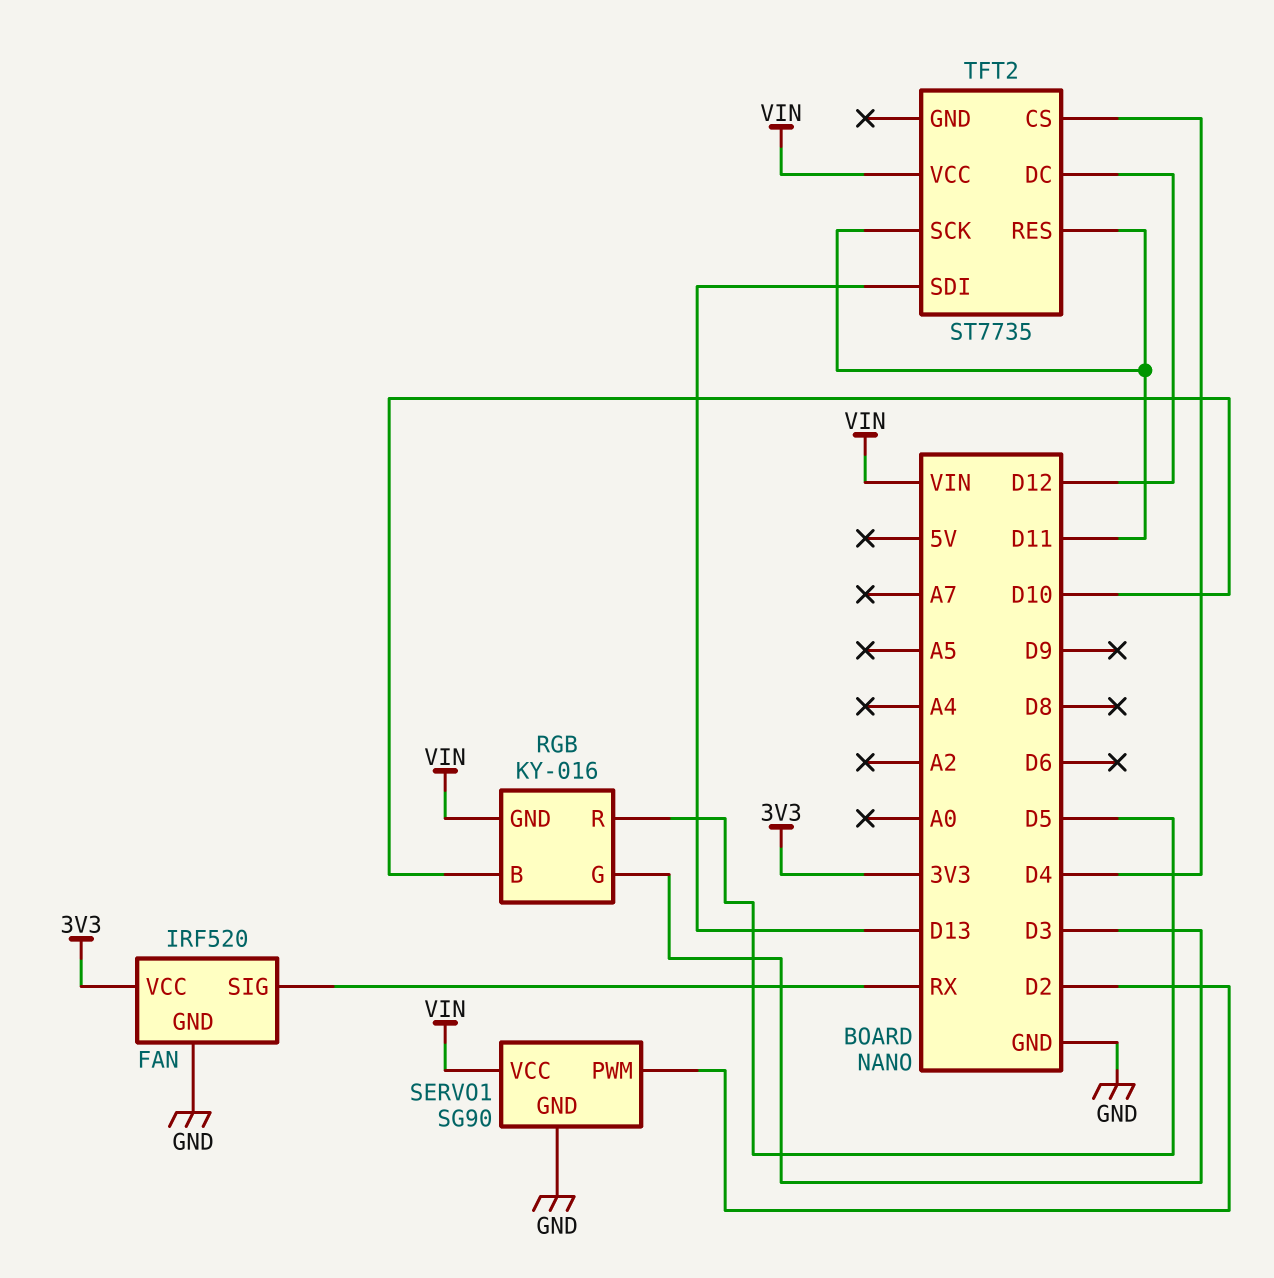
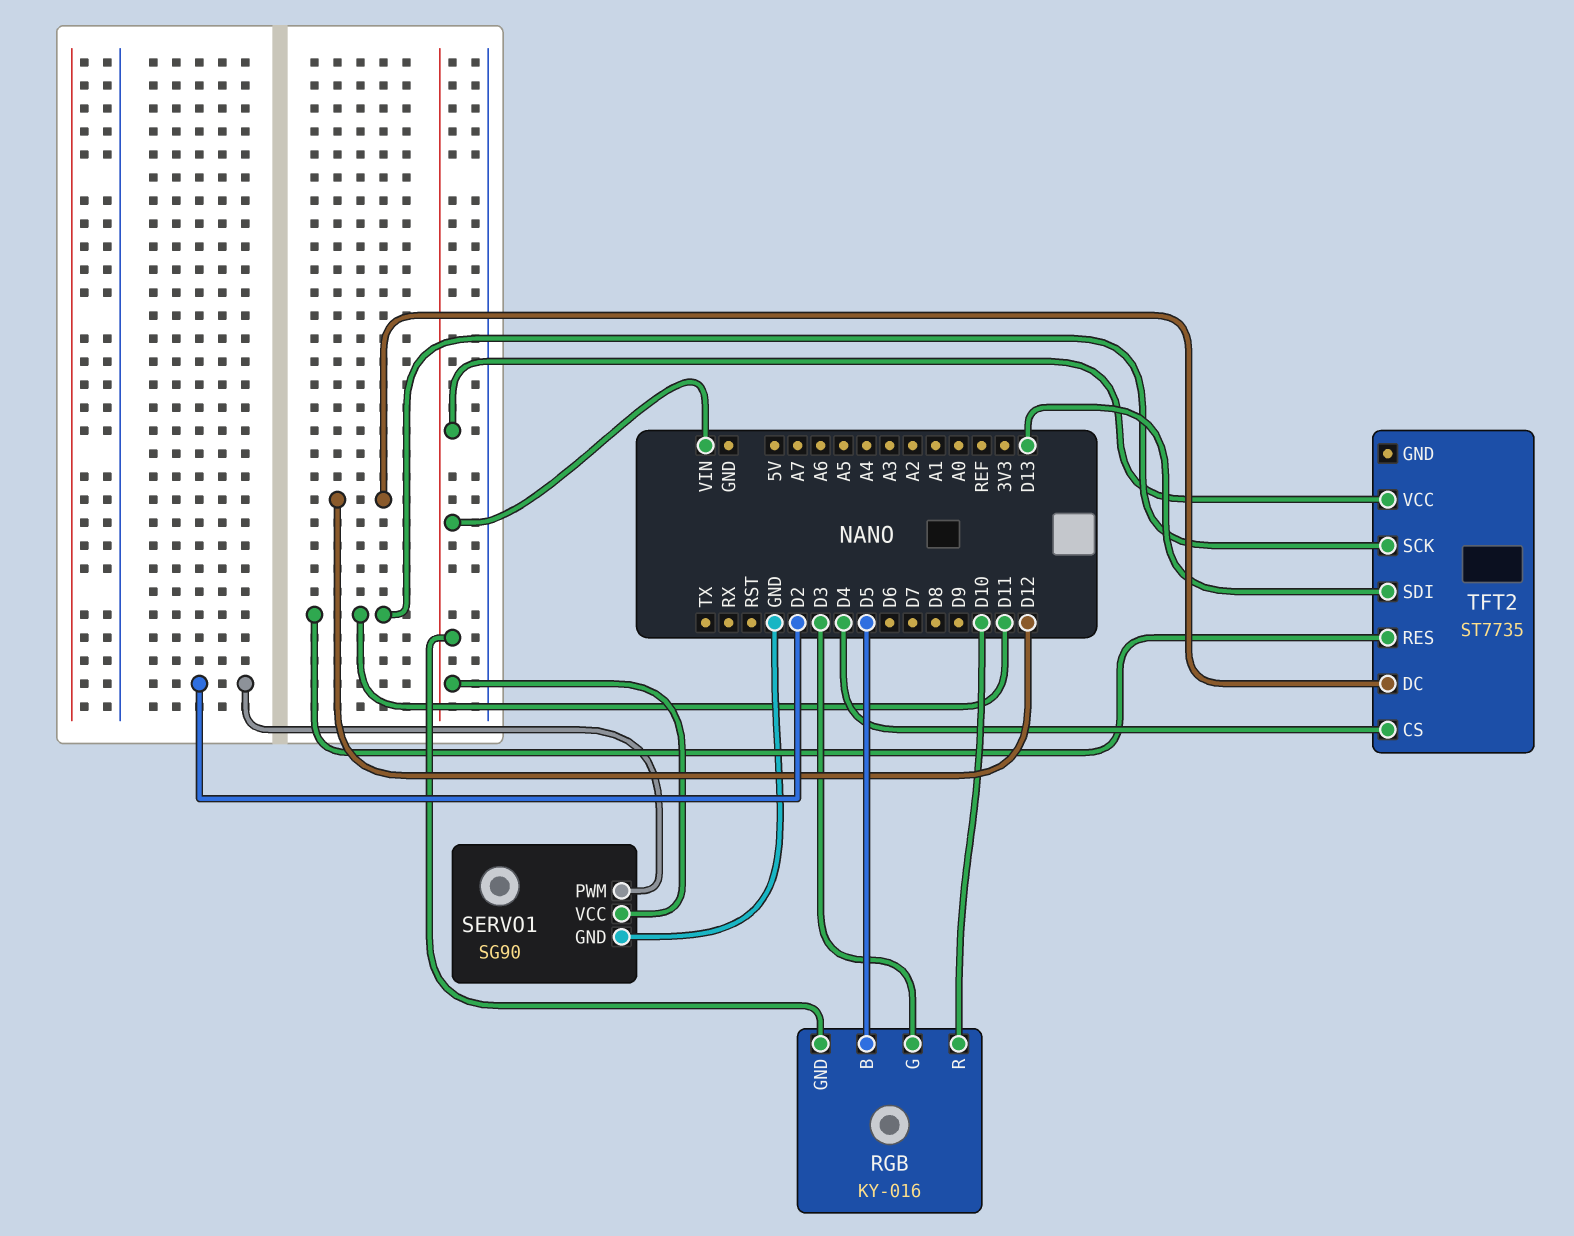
FAN: IRF520 -> none
FAN pin GND: GND -> none
FAN pin SIG: RX -> none
FAN pin VCC: 3V3 -> none
RGB pin B: D10 -> D5
RGB pin R: D5 -> D10

